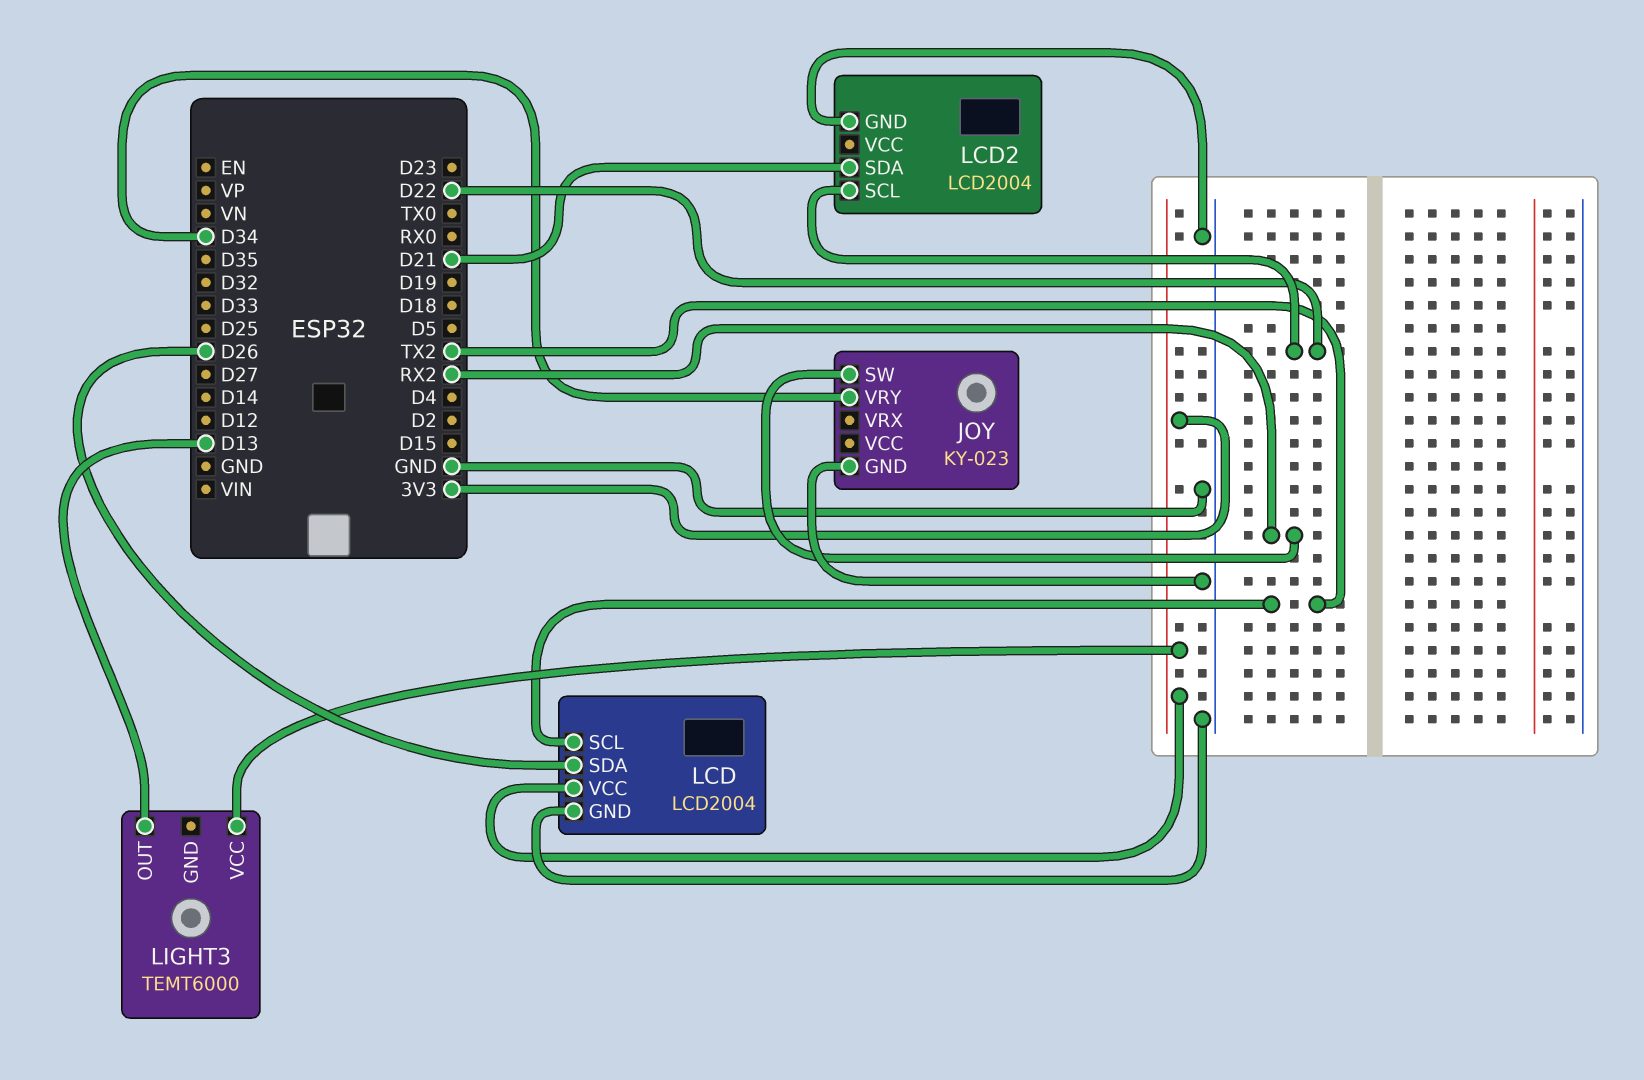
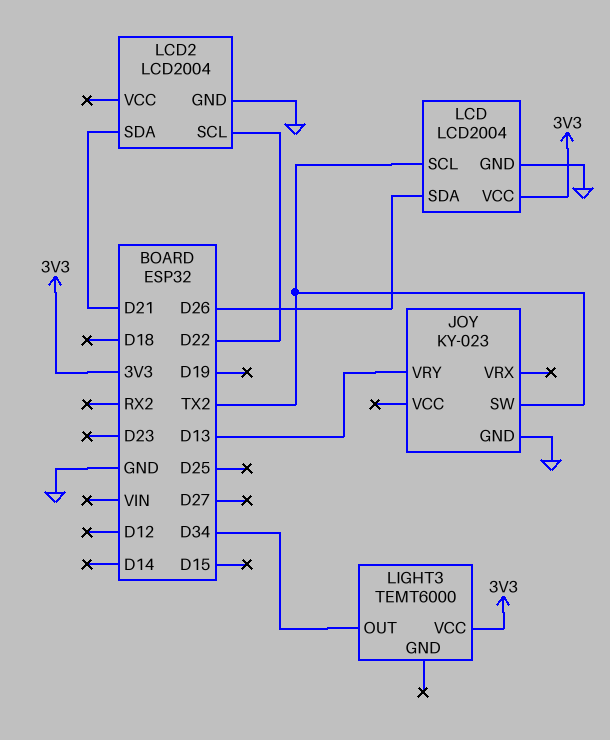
JOY pin SW: RX2 -> TX2
JOY pin VRY: D34 -> D13
LIGHT3 pin OUT: D13 -> D34

